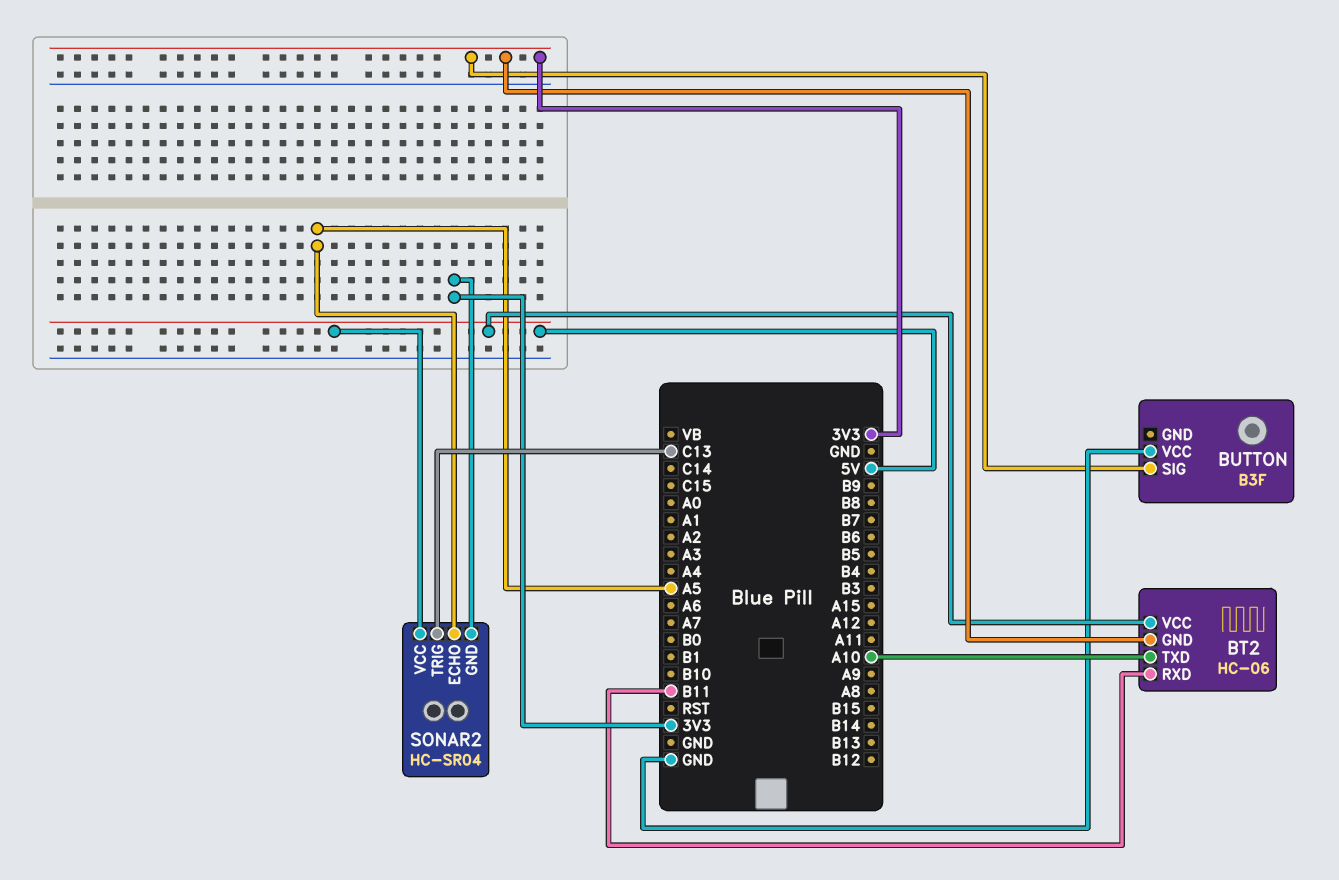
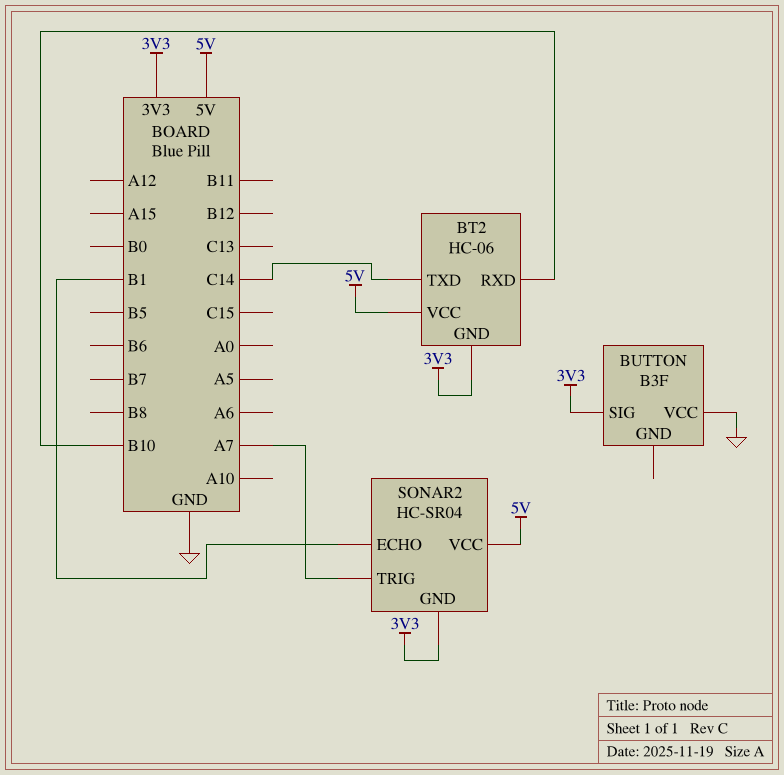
BT2 pin RXD: B11 -> B10
BT2 pin TXD: A10 -> C14
SONAR2 pin ECHO: A5 -> B1
SONAR2 pin TRIG: C13 -> A7

